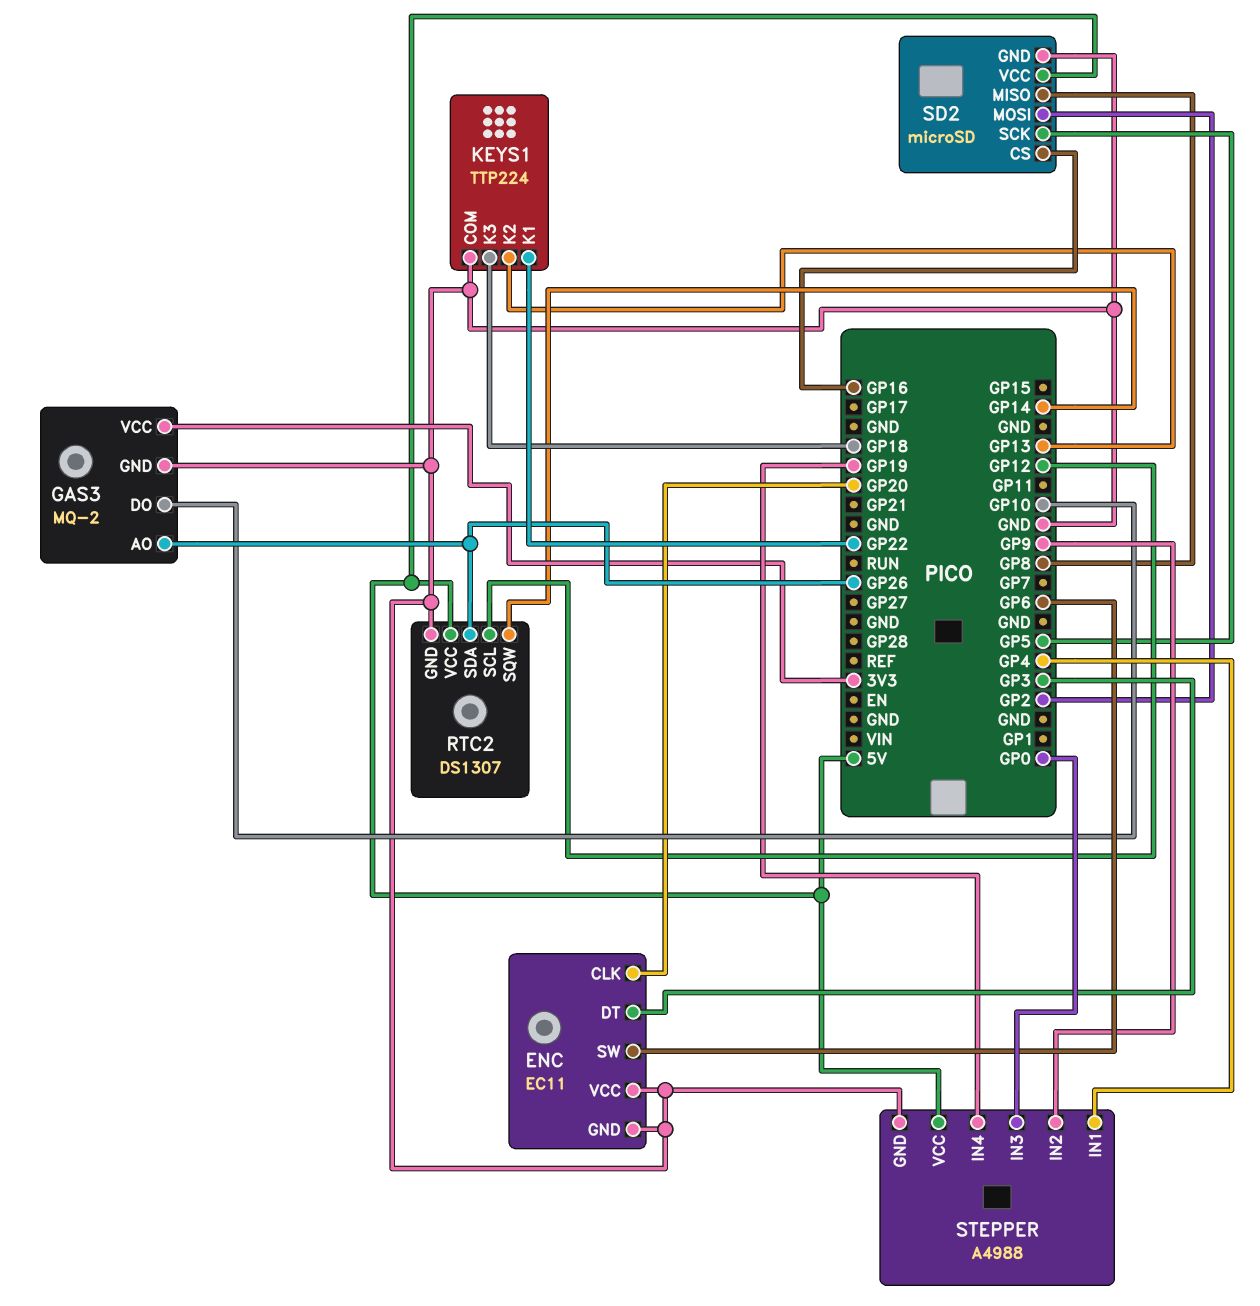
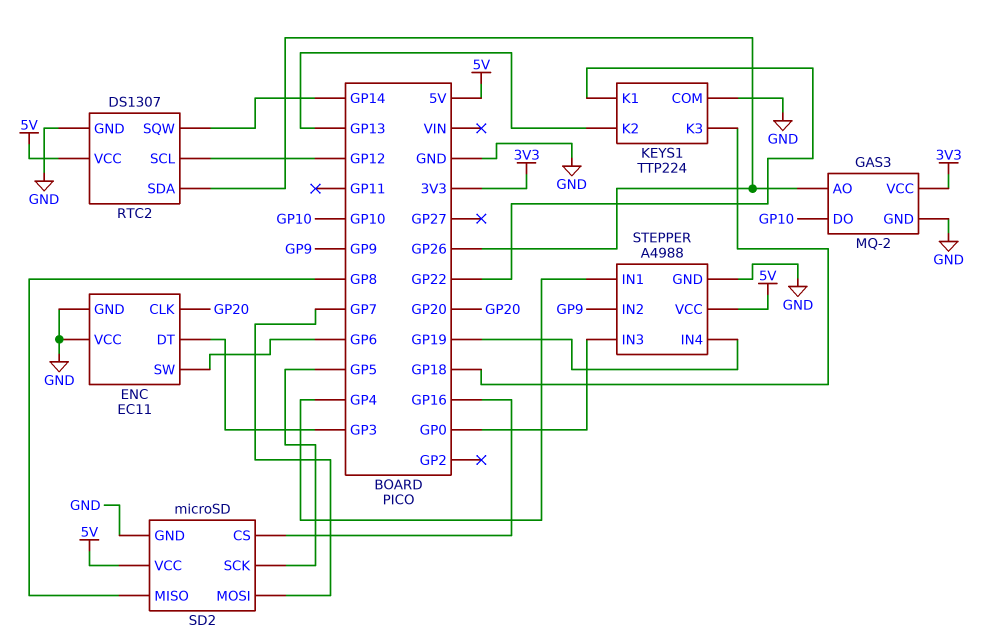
SD2 pin MOSI: GP2 -> GP7

